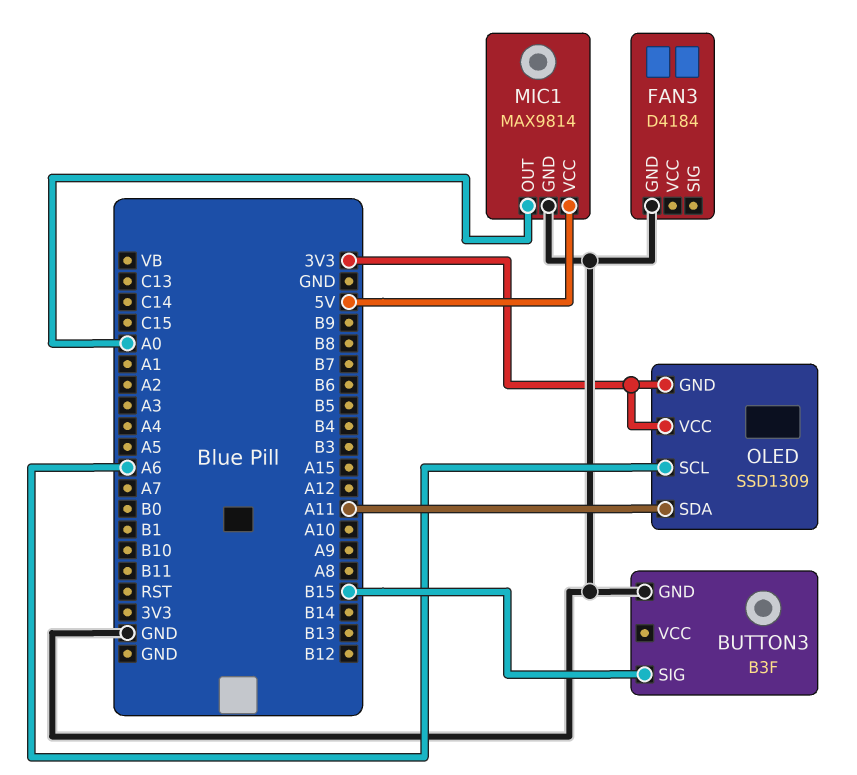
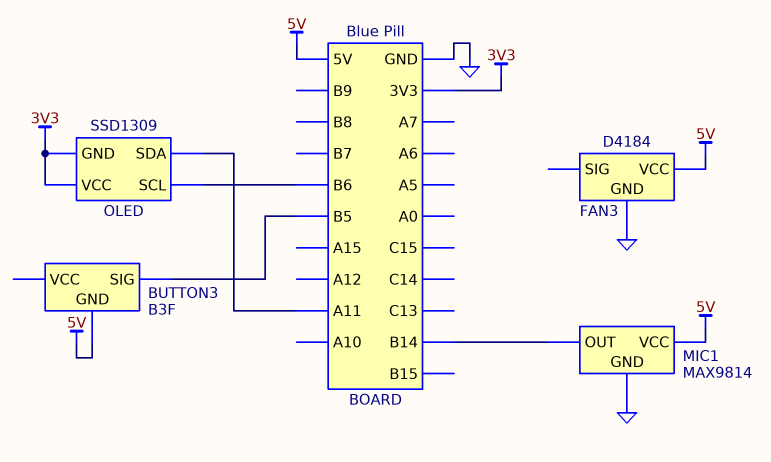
BUTTON3 pin GND: GND -> 5V
BUTTON3 pin SIG: B15 -> B5
FAN3 pin VCC: none -> 5V
MIC1 pin OUT: A0 -> B14
OLED pin SCL: A6 -> B6

